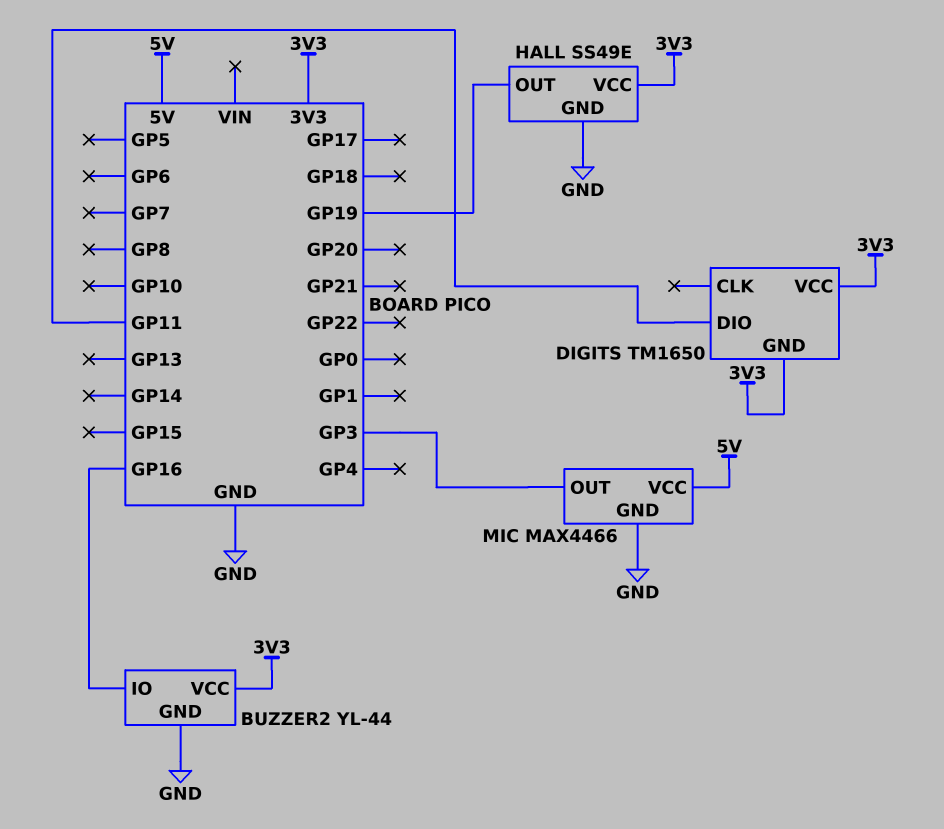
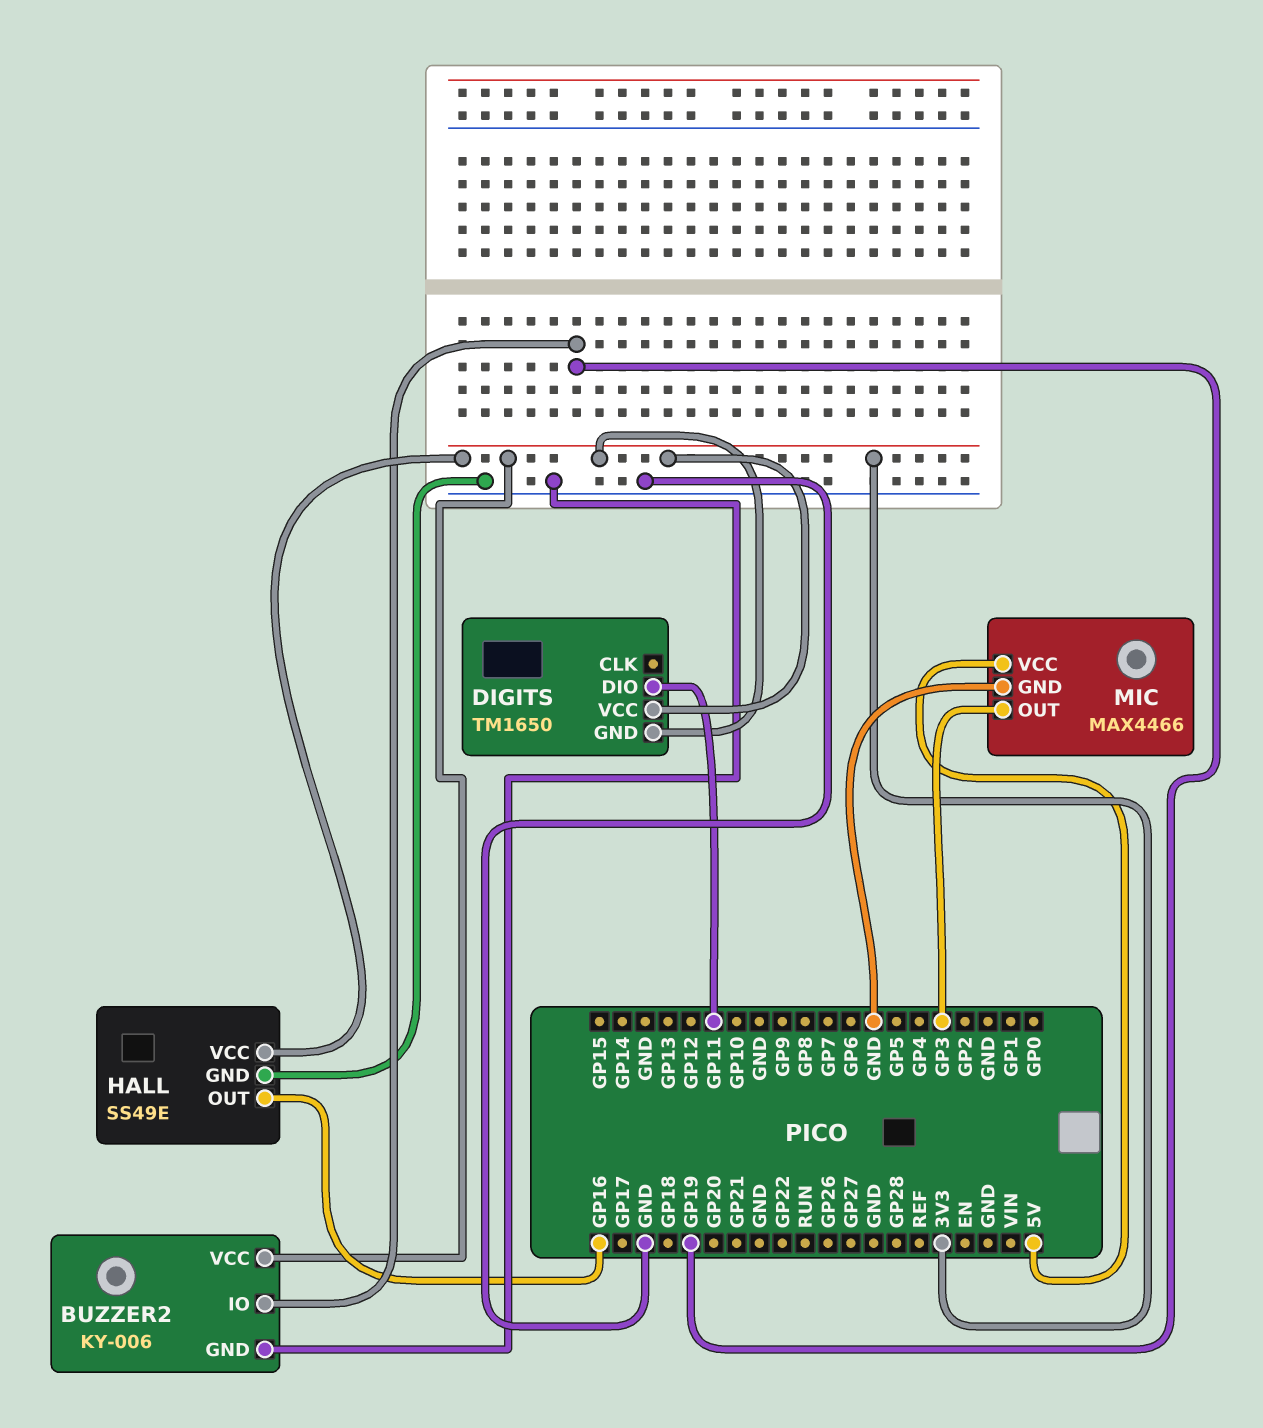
BUZZER2: YL-44 -> KY-006
BUZZER2 pin IO: GP16 -> GP19
HALL pin OUT: GP19 -> GP16

